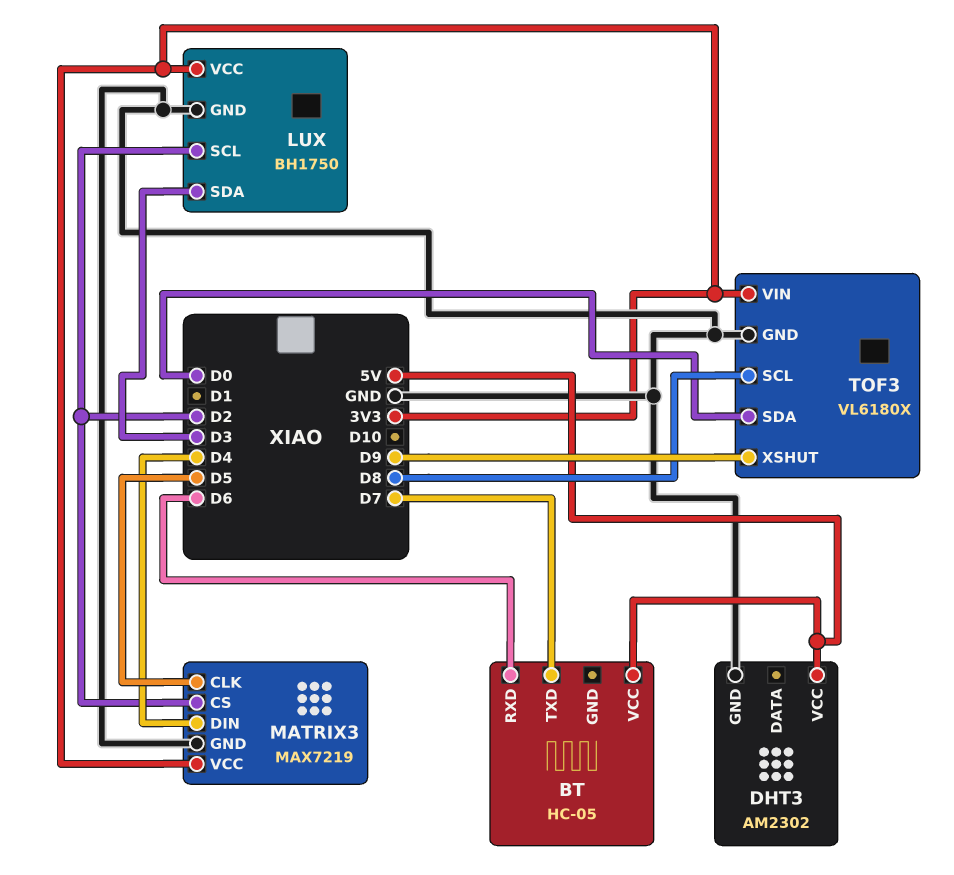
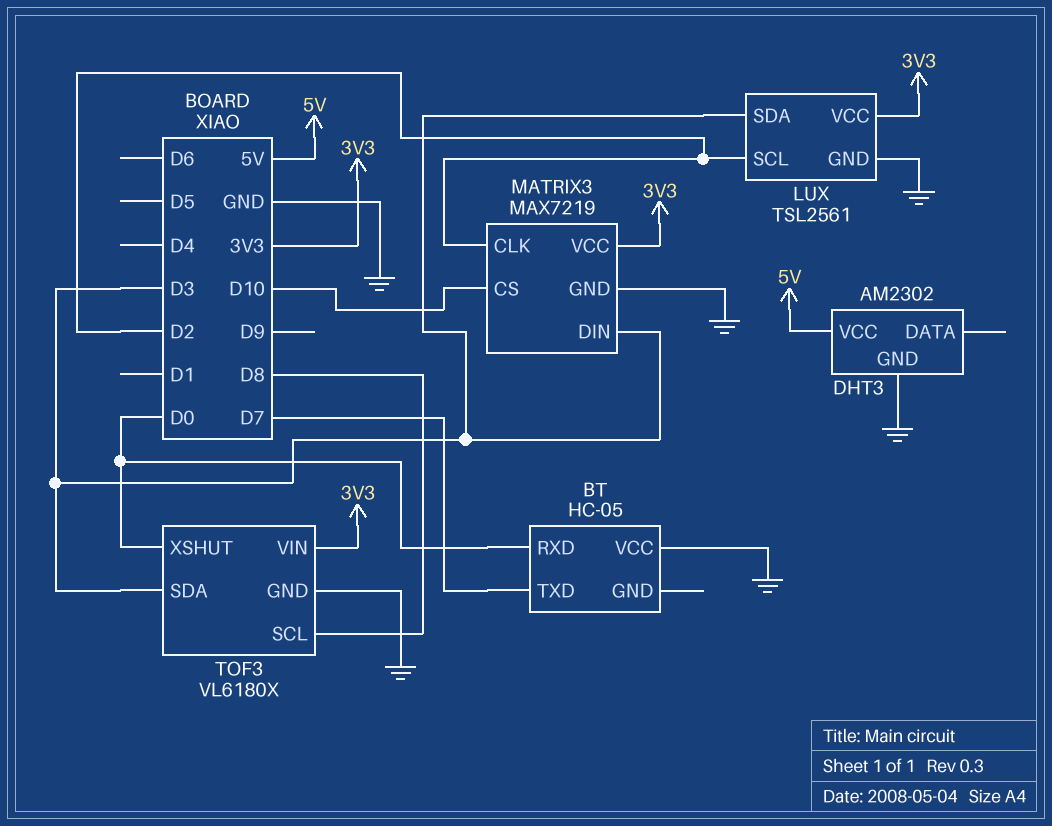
BT pin RXD: D6 -> D0
BT pin VCC: 5V -> GND
LUX: BH1750 -> TSL2561
MATRIX3 pin CLK: D5 -> D2
MATRIX3 pin CS: D2 -> D10
MATRIX3 pin DIN: D4 -> D3
TOF3 pin SDA: D0 -> D3
TOF3 pin XSHUT: D9 -> D0

